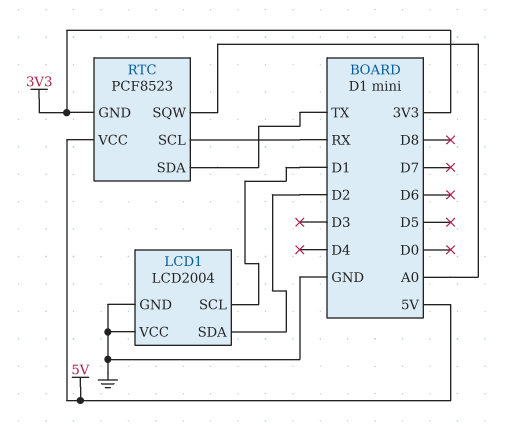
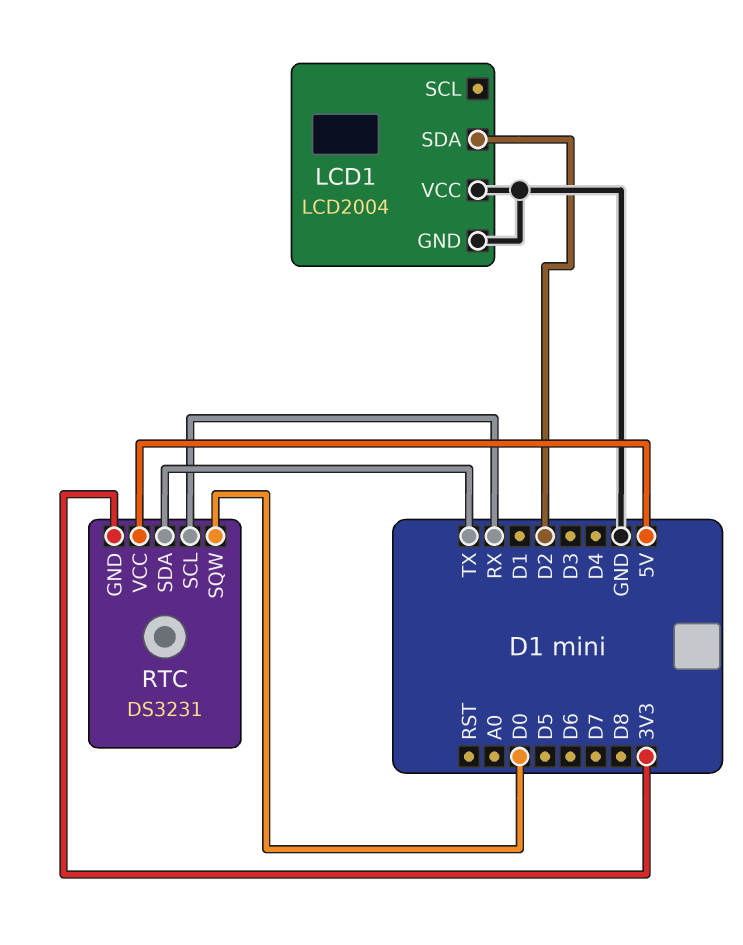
LCD1 pin SCL: D1 -> none
RTC: PCF8523 -> DS3231
RTC pin SQW: A0 -> D0

